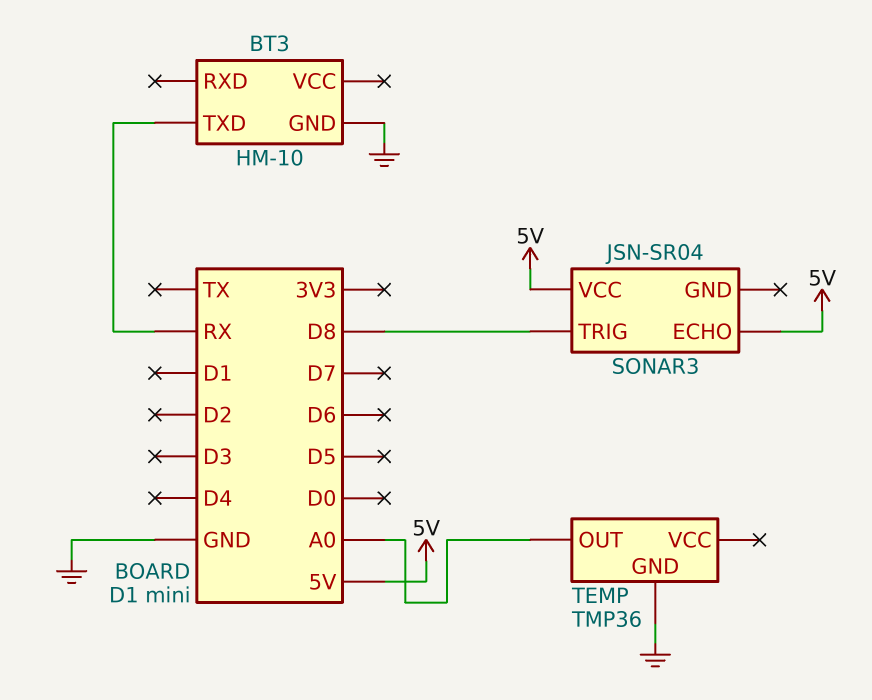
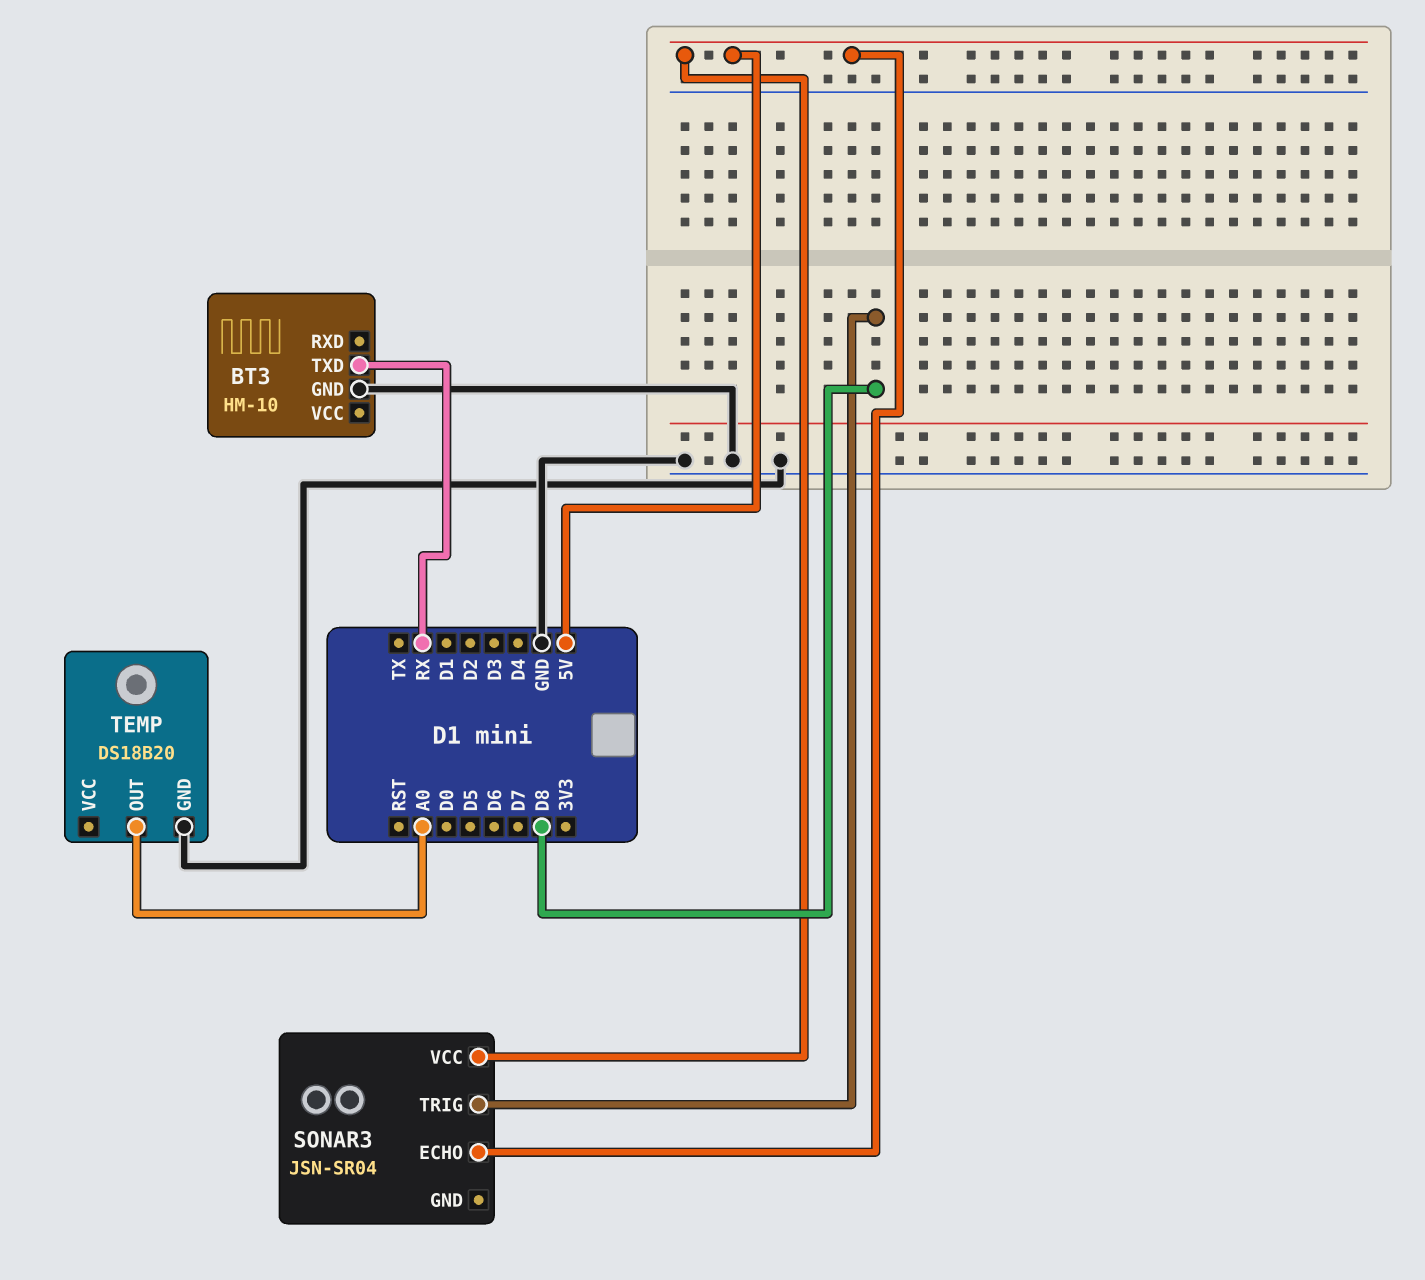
TEMP: TMP36 -> DS18B20

